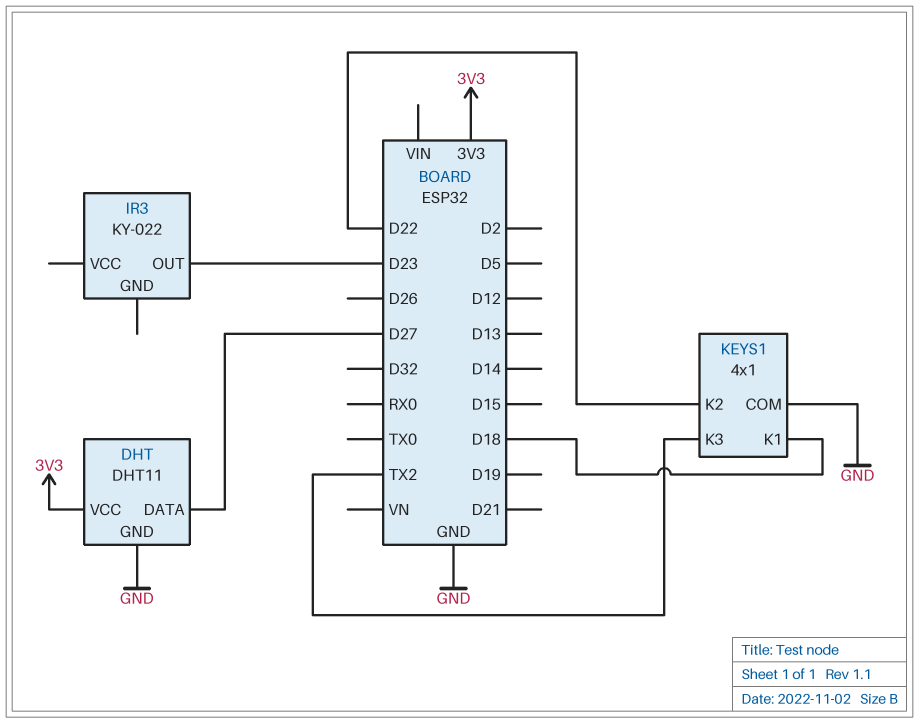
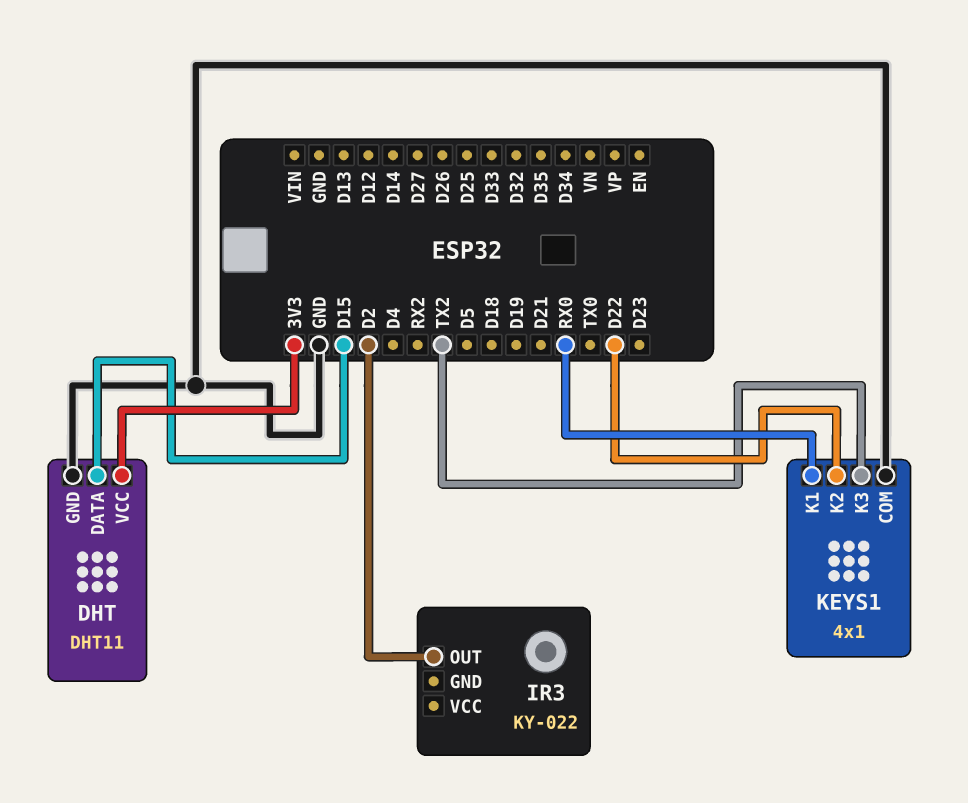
DHT pin DATA: D27 -> D15
IR3 pin OUT: D23 -> D2
KEYS1 pin K1: D18 -> RX0

